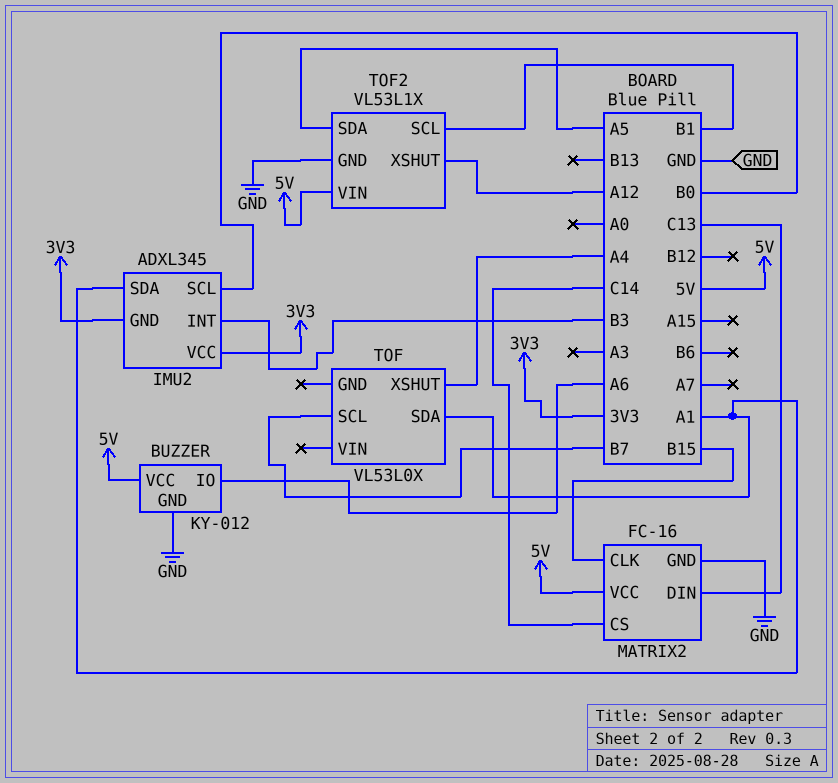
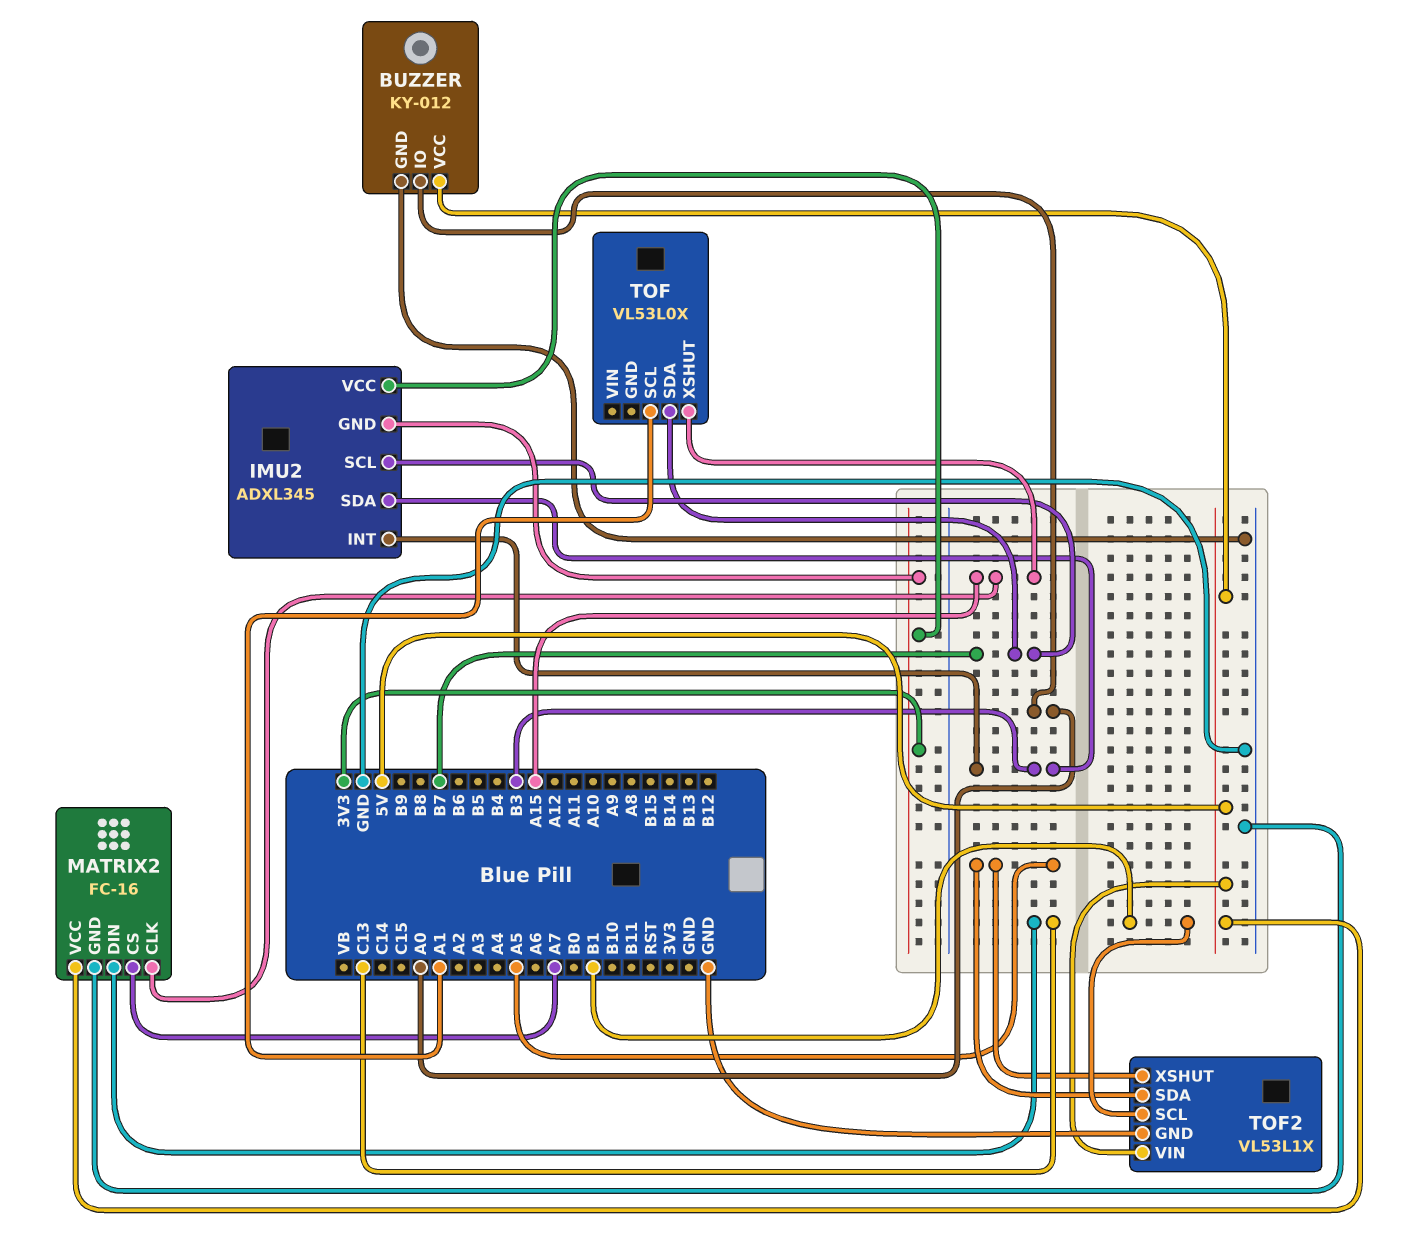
BUZZER pin IO: A6 -> A0
IMU2 pin SCL: B0 -> B7
IMU2 pin SDA: A1 -> B3
MATRIX2 pin CLK: B15 -> A15
MATRIX2 pin CS: C14 -> A7
TOF pin SCL: B7 -> A1
TOF pin SDA: A1 -> B7
TOF pin XSHUT: A4 -> A15
TOF2 pin XSHUT: A12 -> A5

